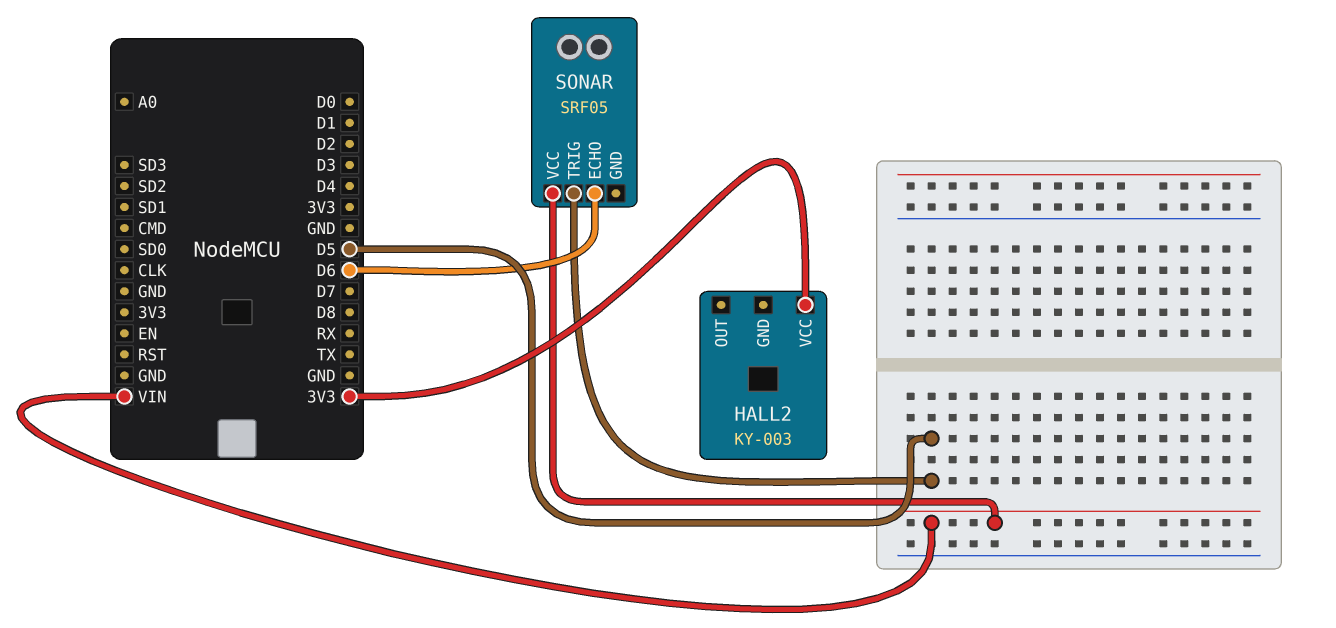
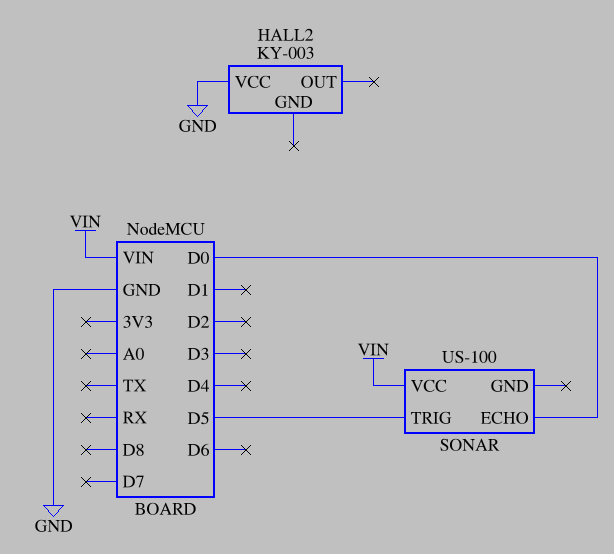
HALL2 pin VCC: 3V3 -> GND
SONAR: SRF05 -> US-100
SONAR pin ECHO: D6 -> D0

